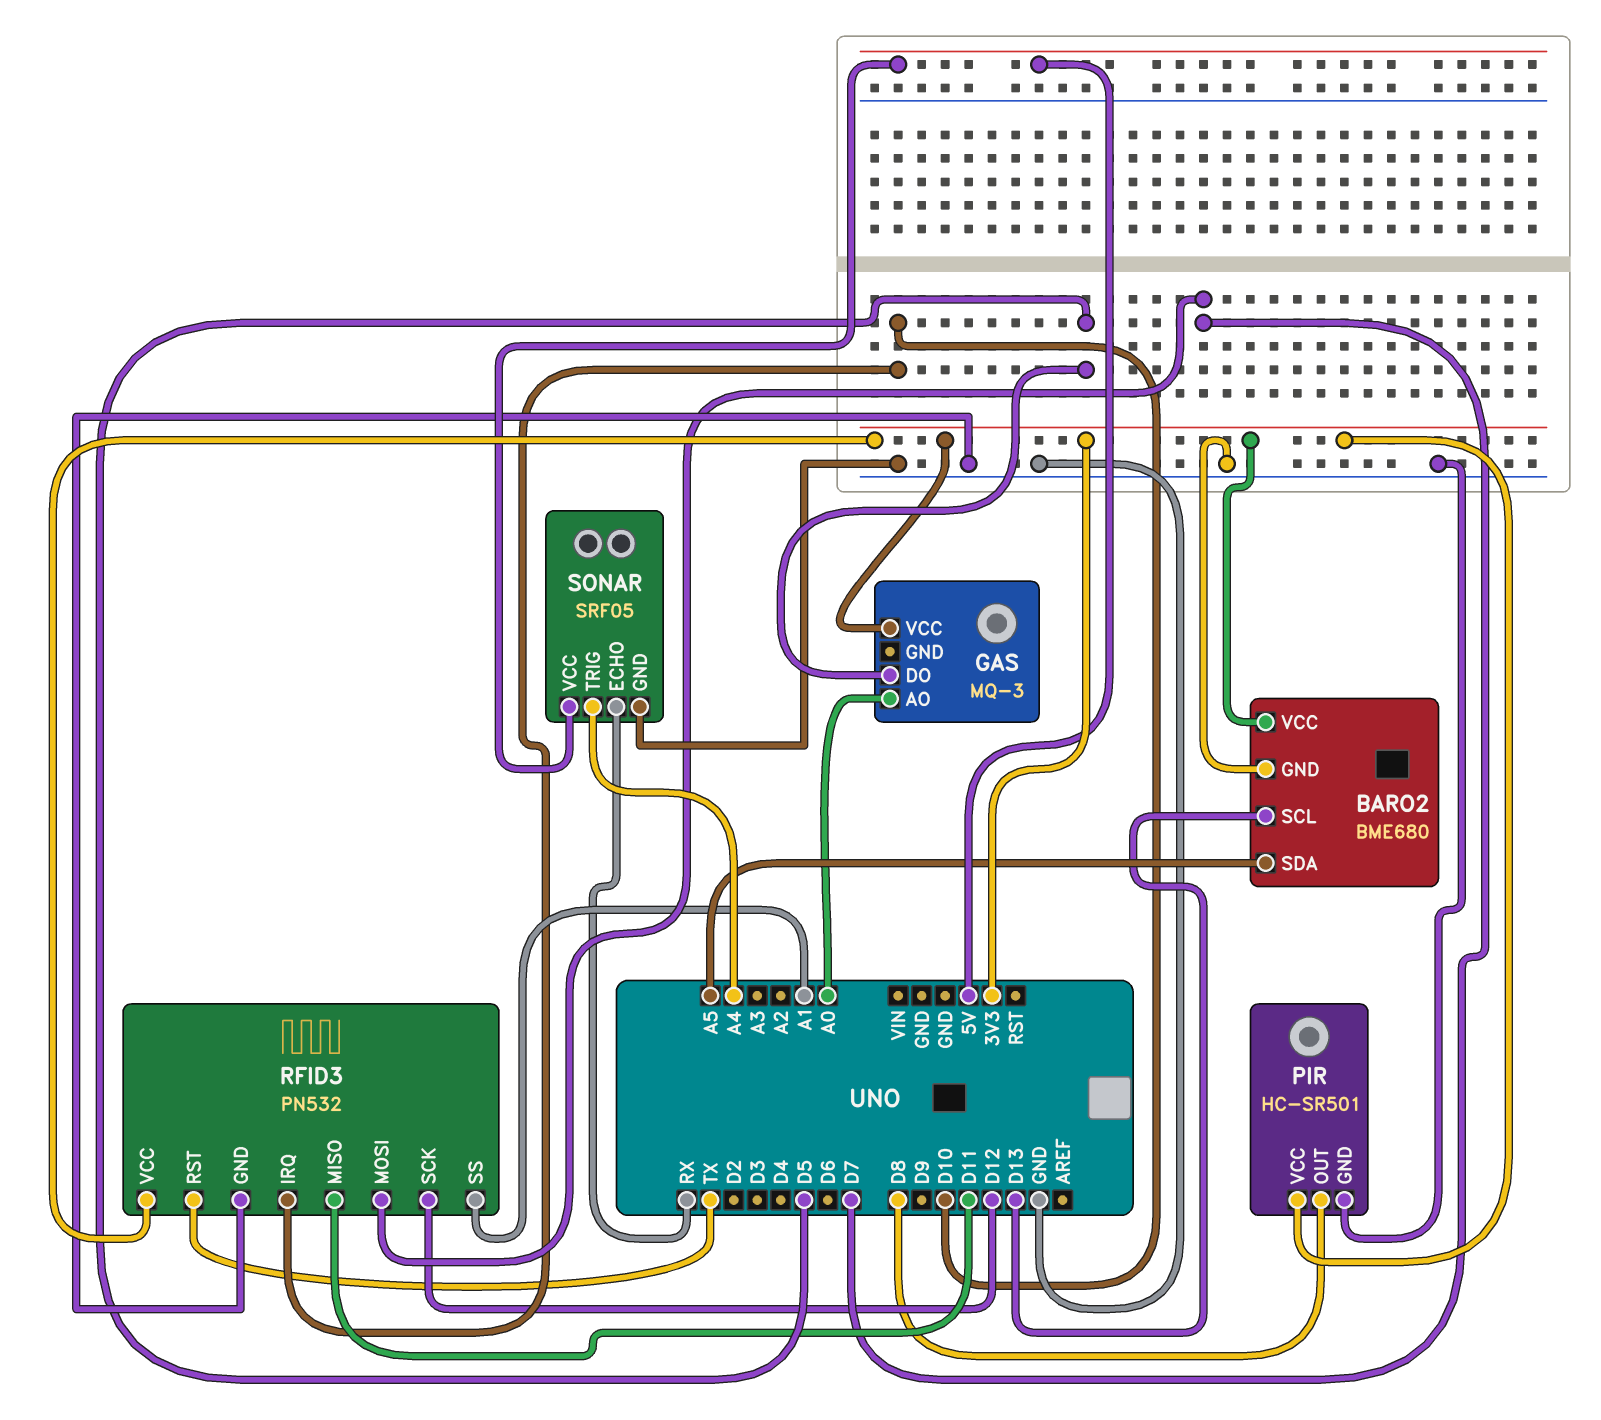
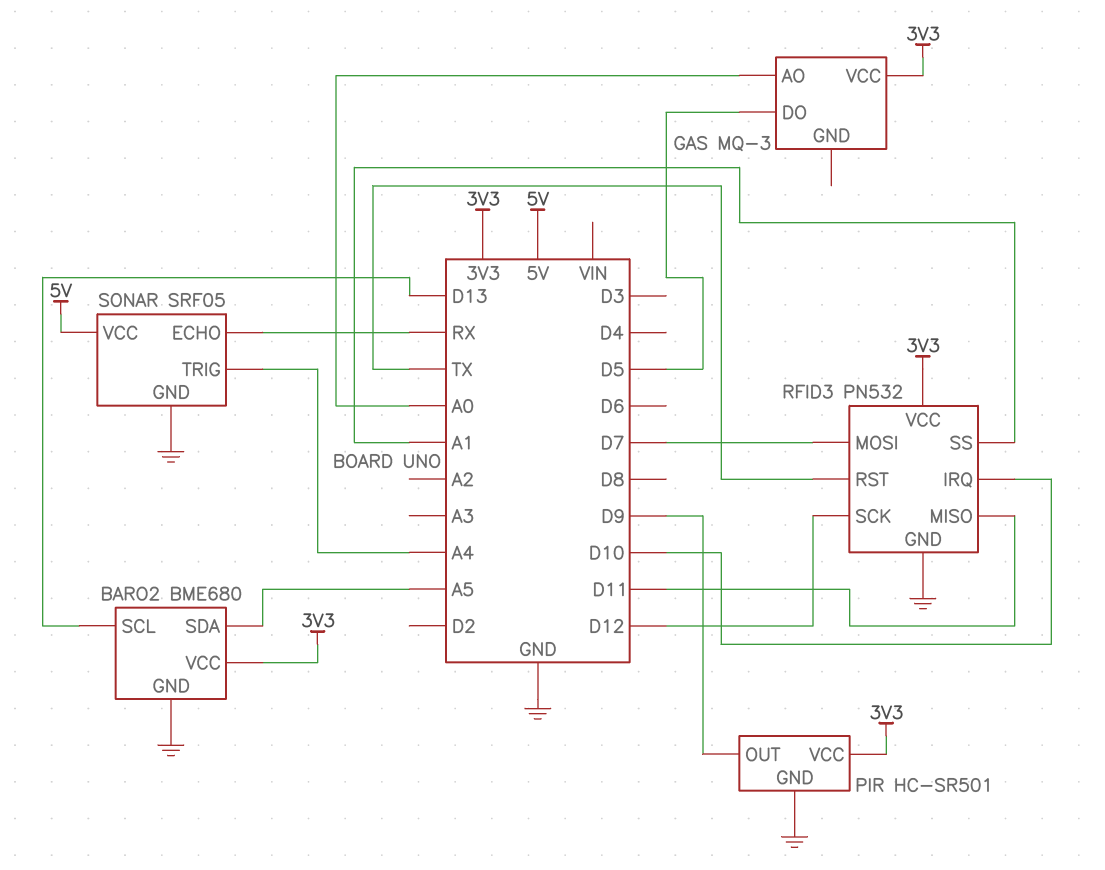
PIR pin OUT: D8 -> D9

